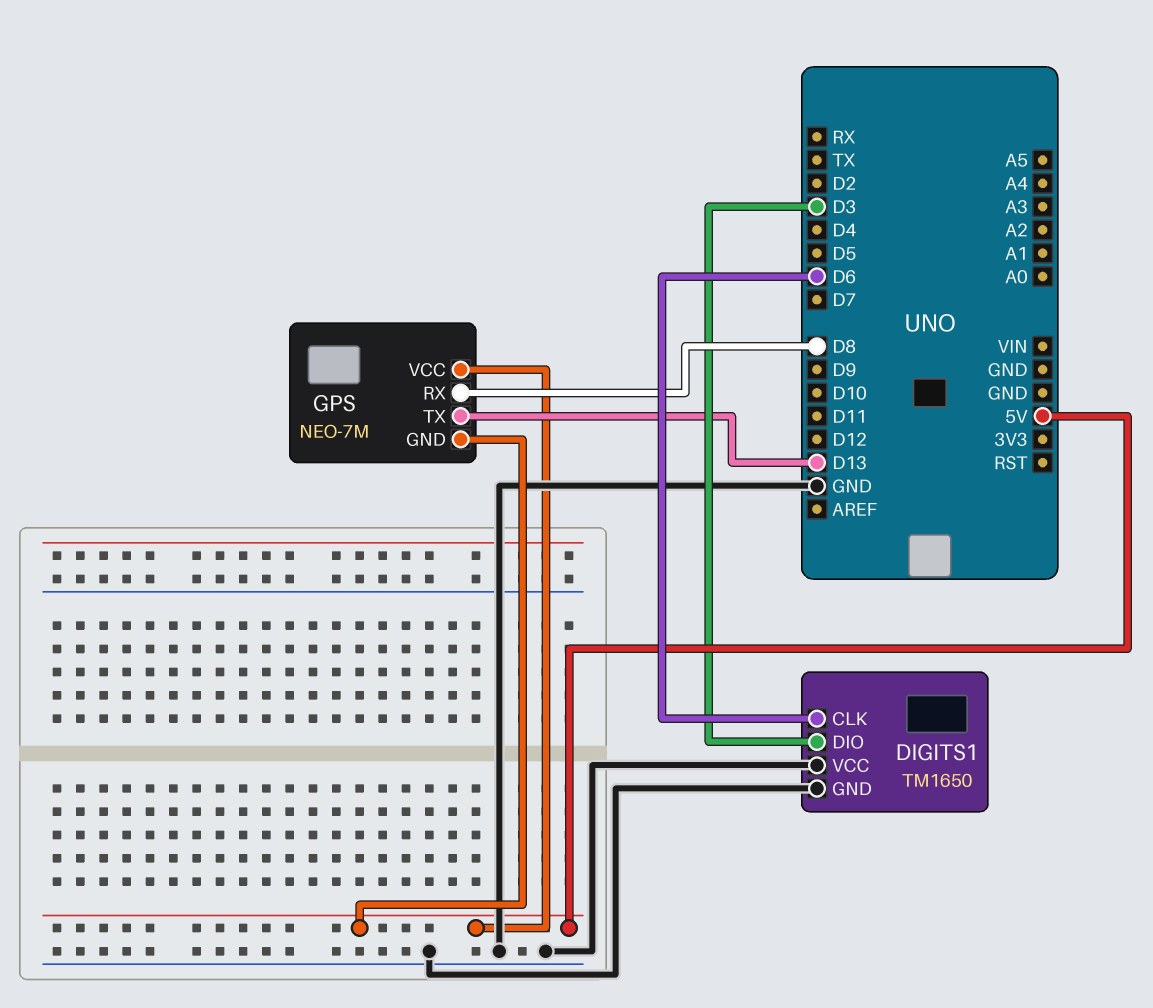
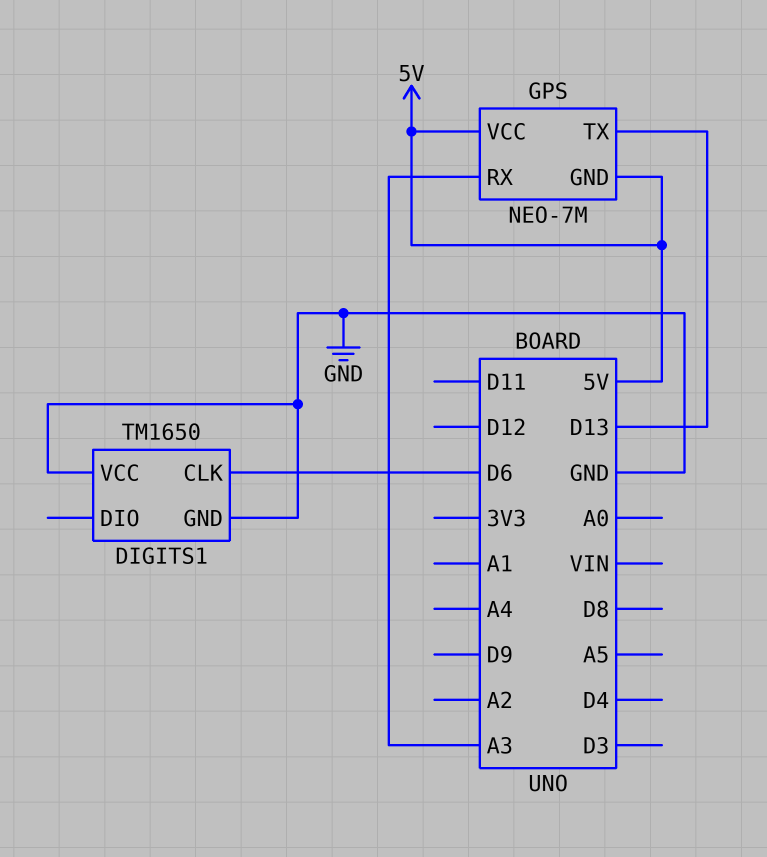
DIGITS1 pin DIO: D3 -> none
GPS pin RX: D8 -> A3

